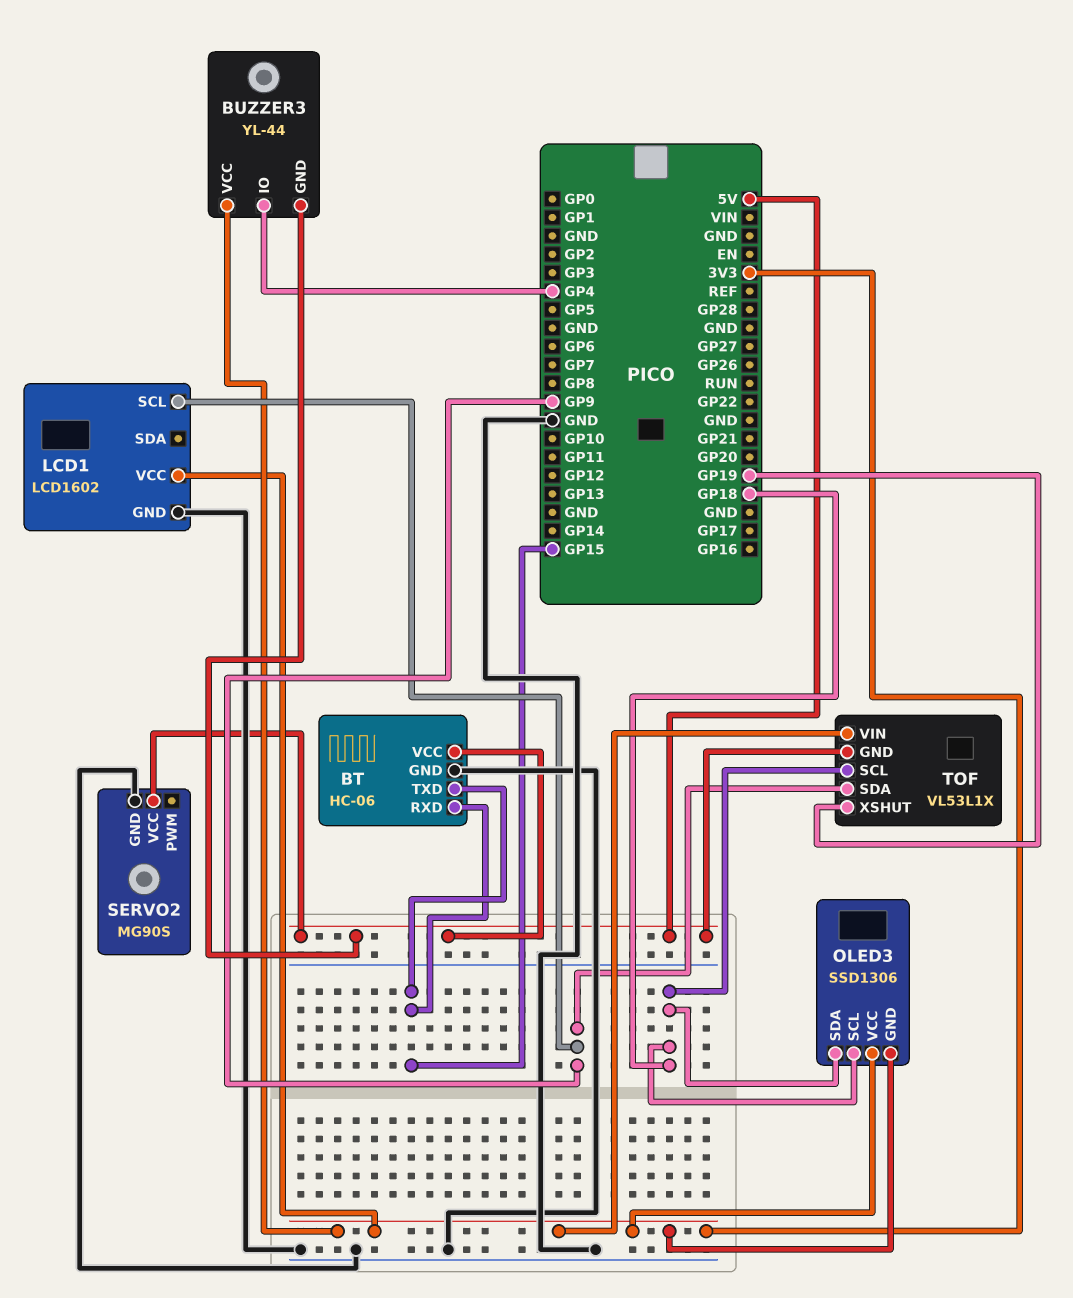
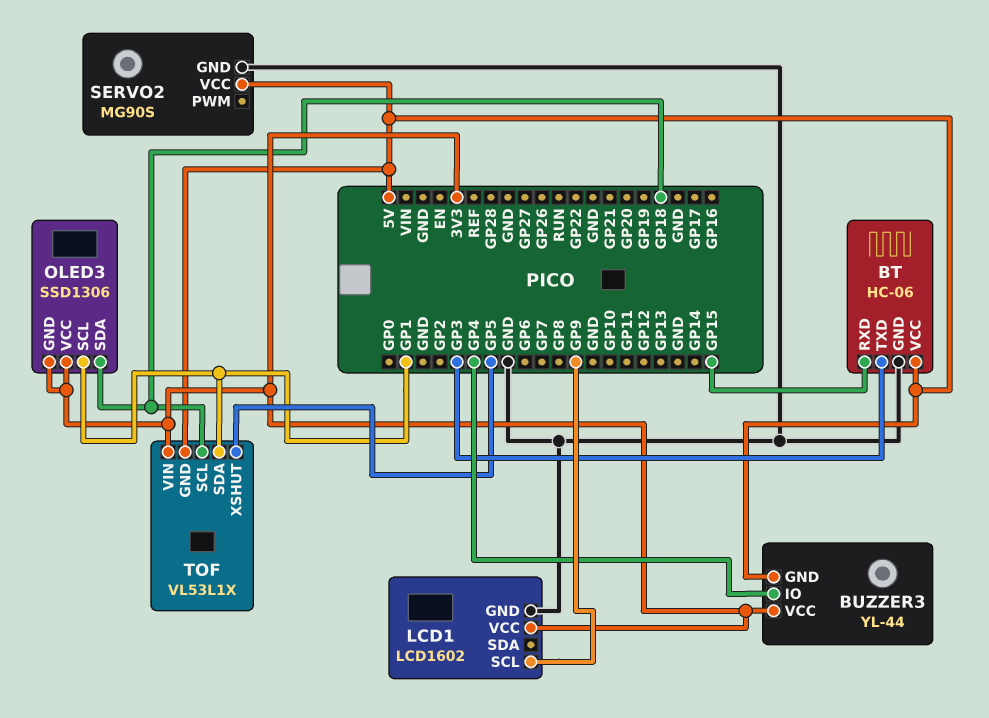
BT pin TXD: GP15 -> GP3
OLED3 pin SCL: GP18 -> GP1
TOF pin SDA: GP9 -> GP1
TOF pin XSHUT: GP19 -> GP5

